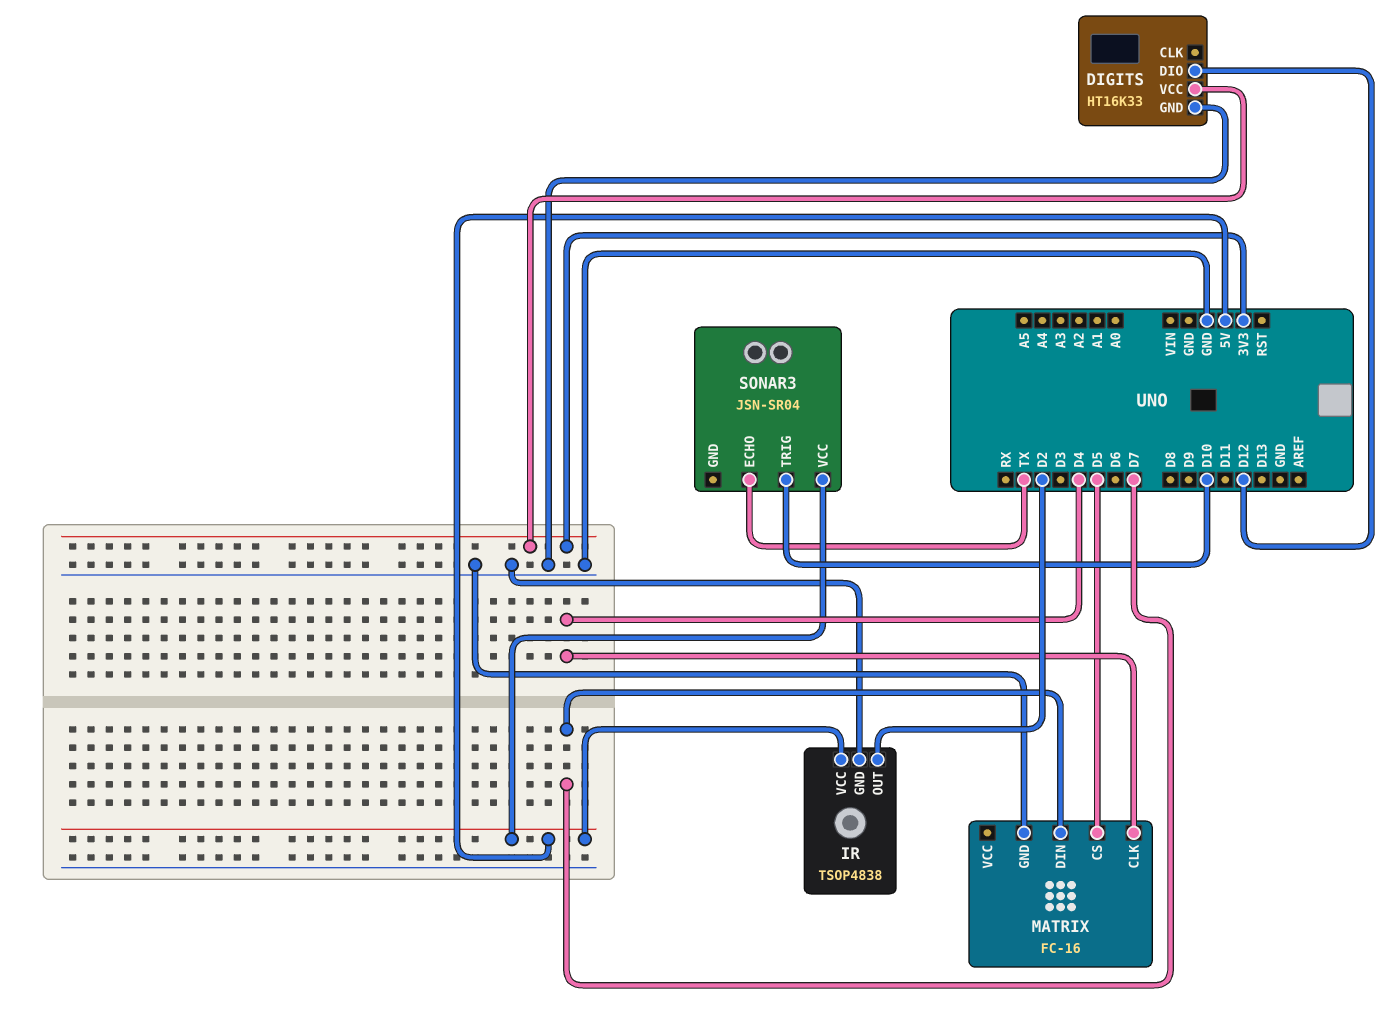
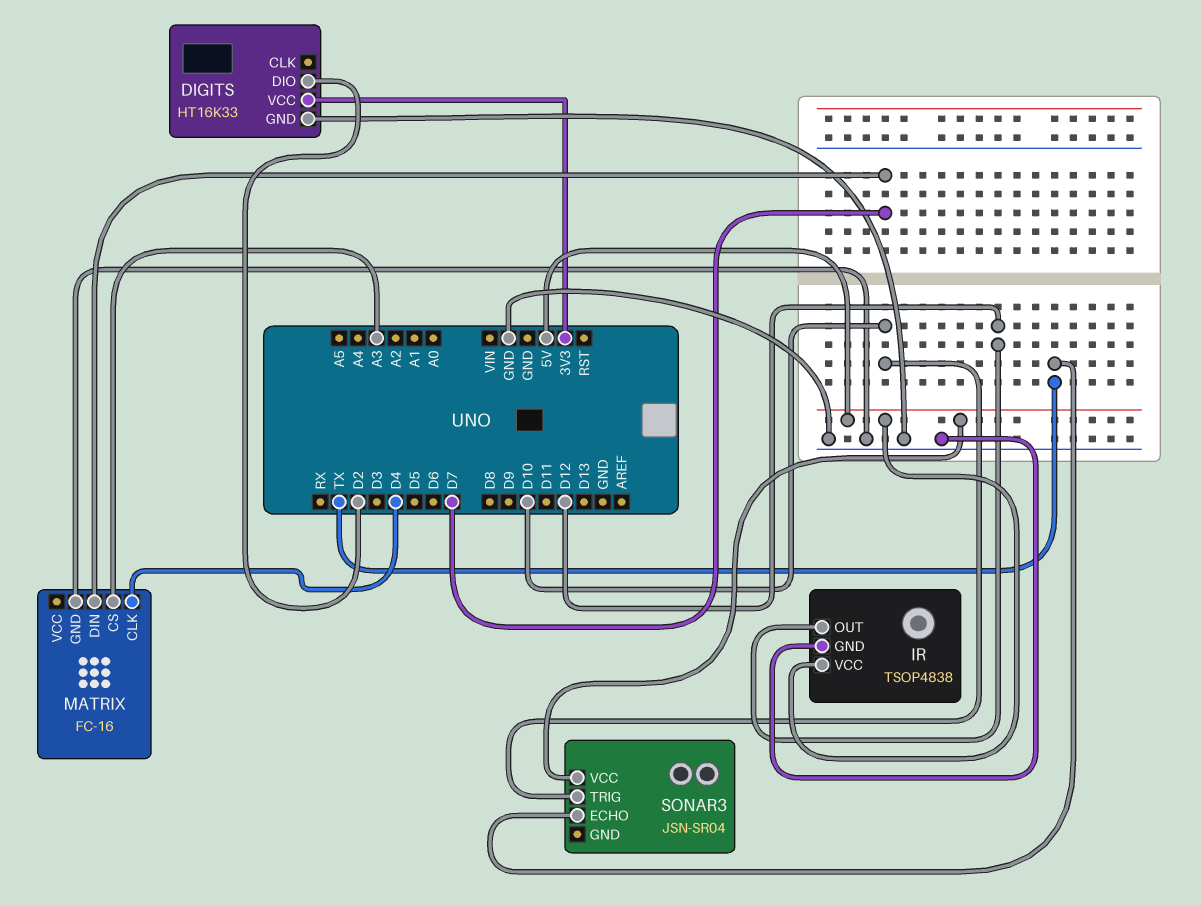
DIGITS pin DIO: D12 -> D2
IR pin OUT: D2 -> D12
MATRIX pin CS: D5 -> A3

